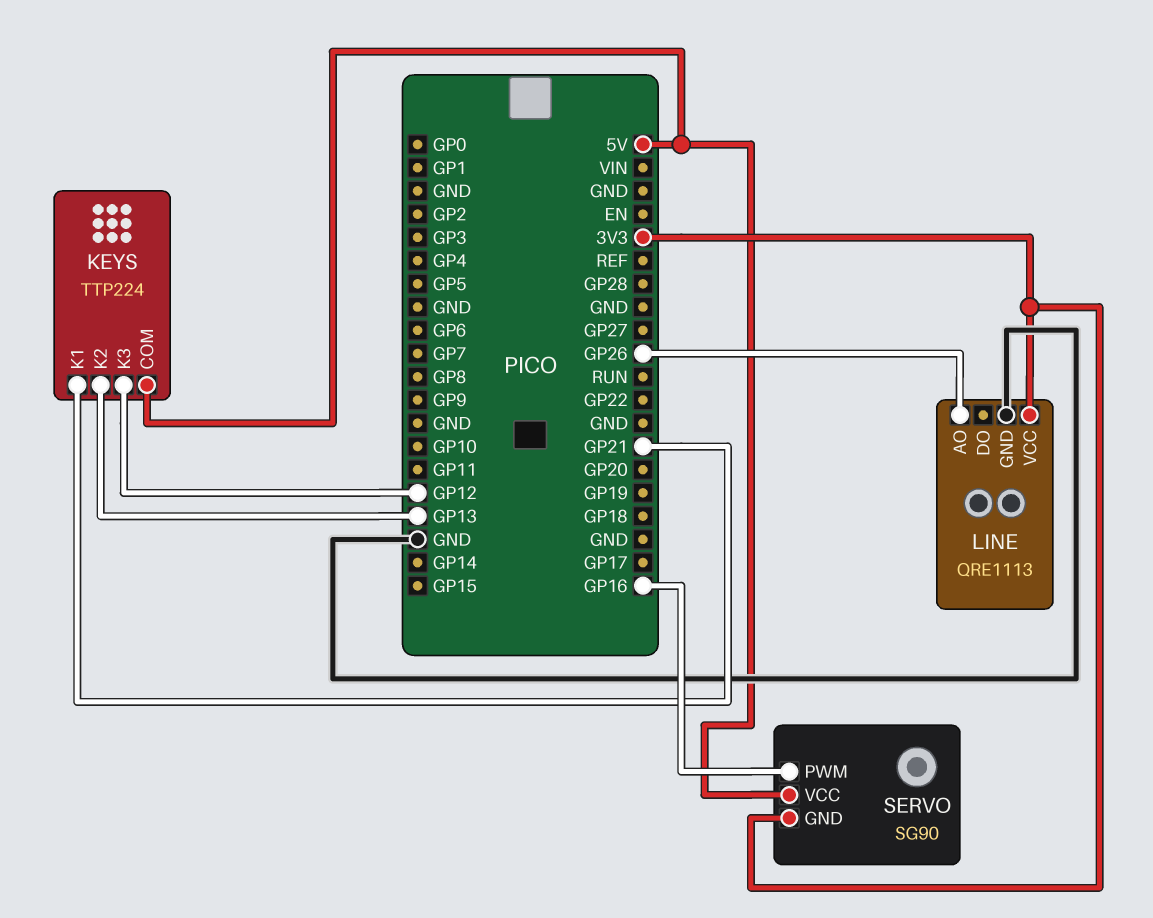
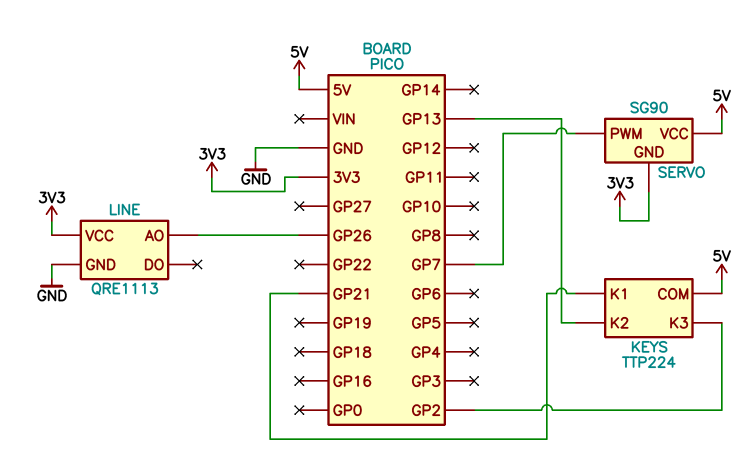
KEYS pin K3: GP12 -> GP2
SERVO pin PWM: GP16 -> GP7

